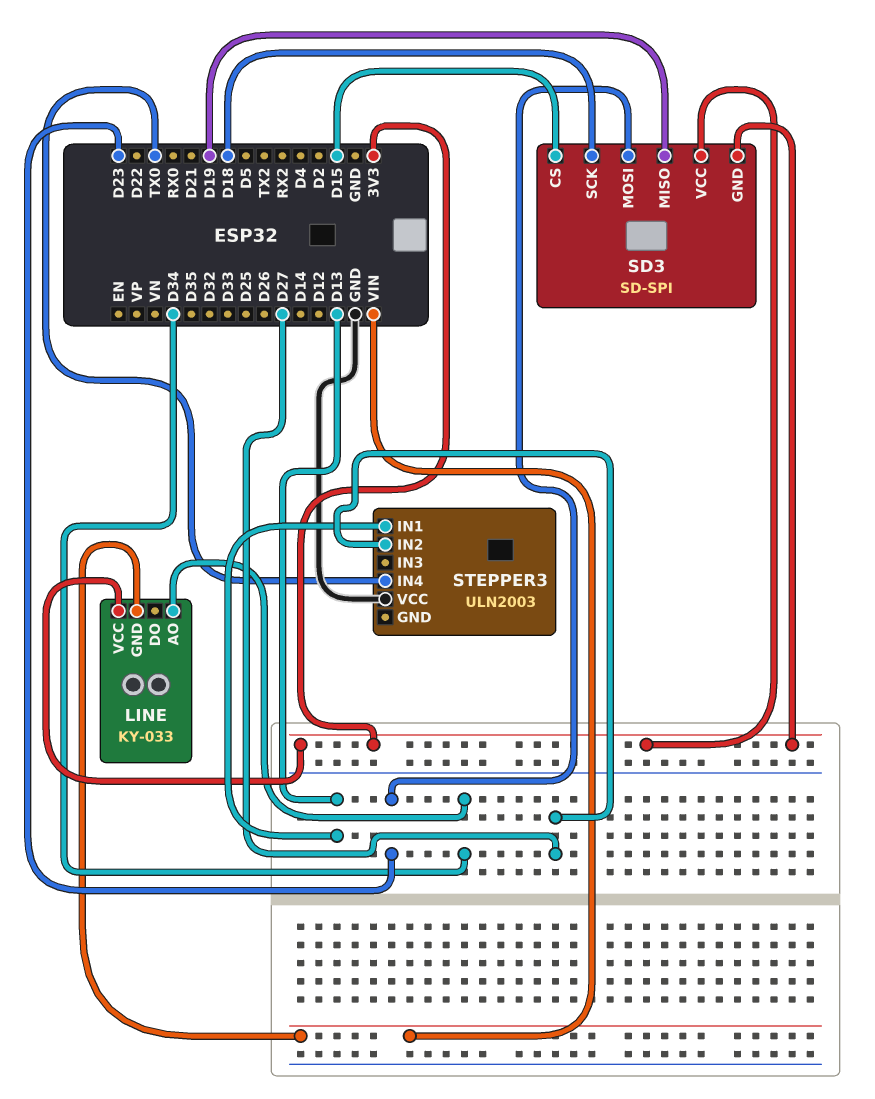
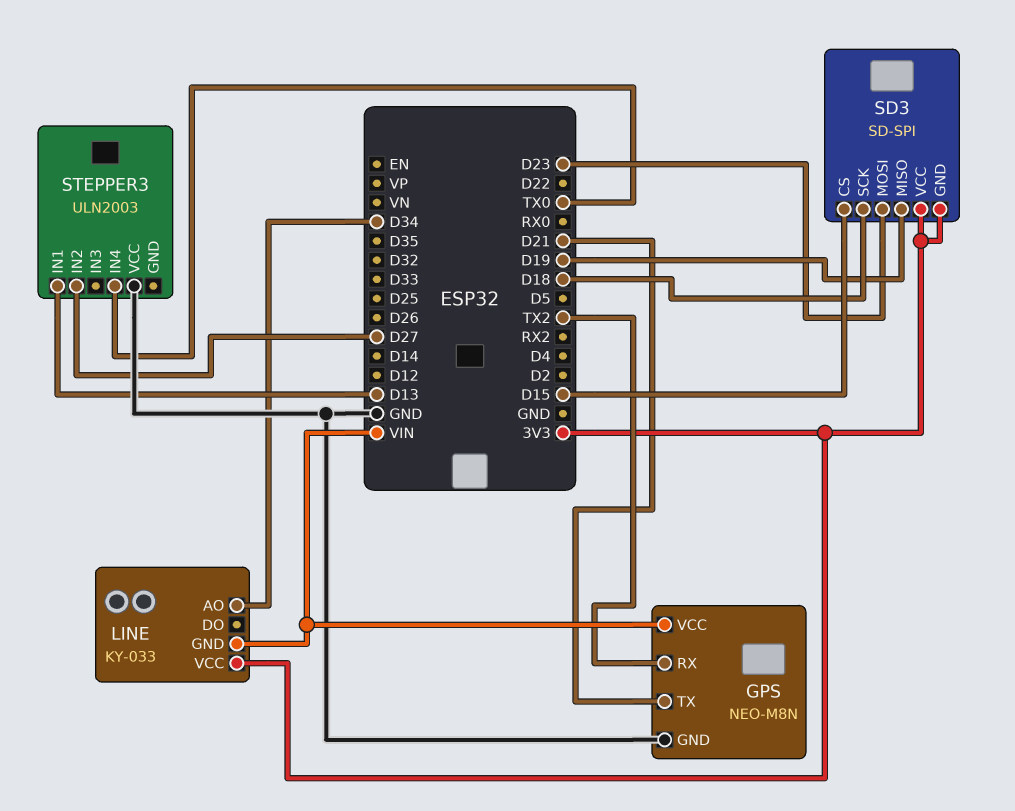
GPS: none -> NEO-M8N
GPS pin GND: none -> GND
GPS pin RX: none -> TX2
GPS pin TX: none -> D21
GPS pin VCC: none -> VIN

